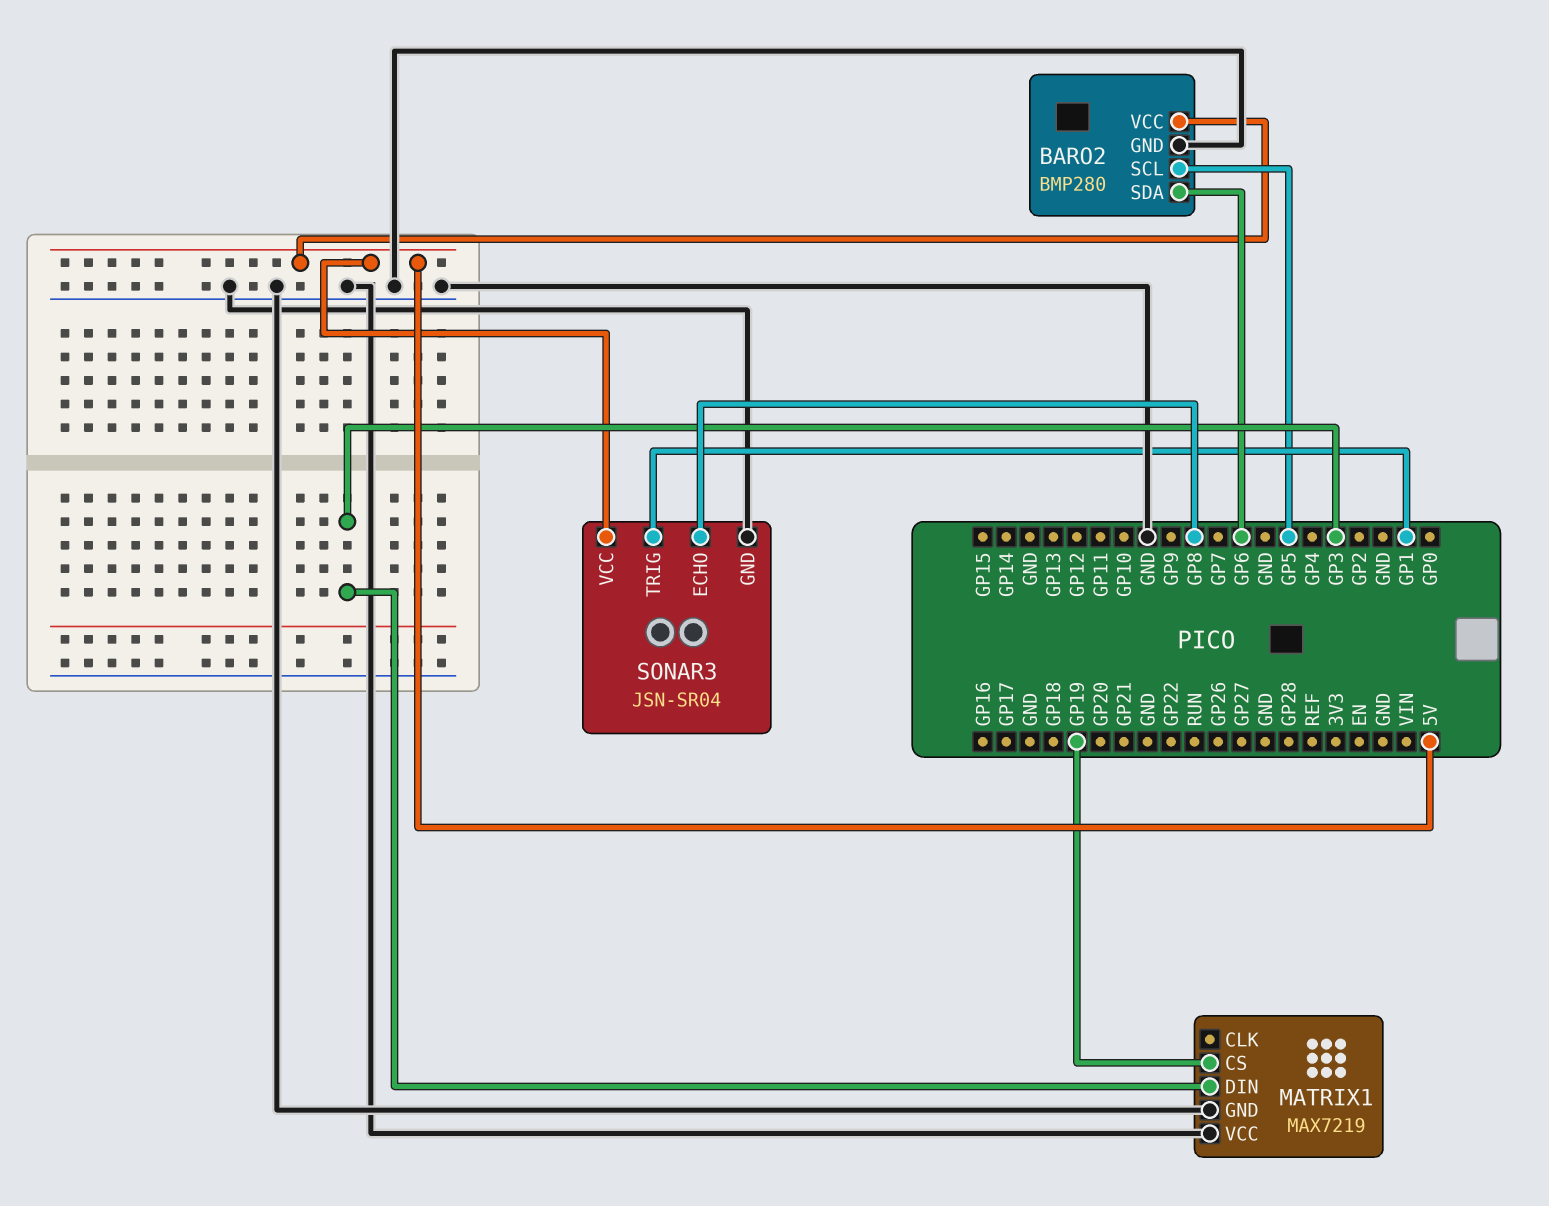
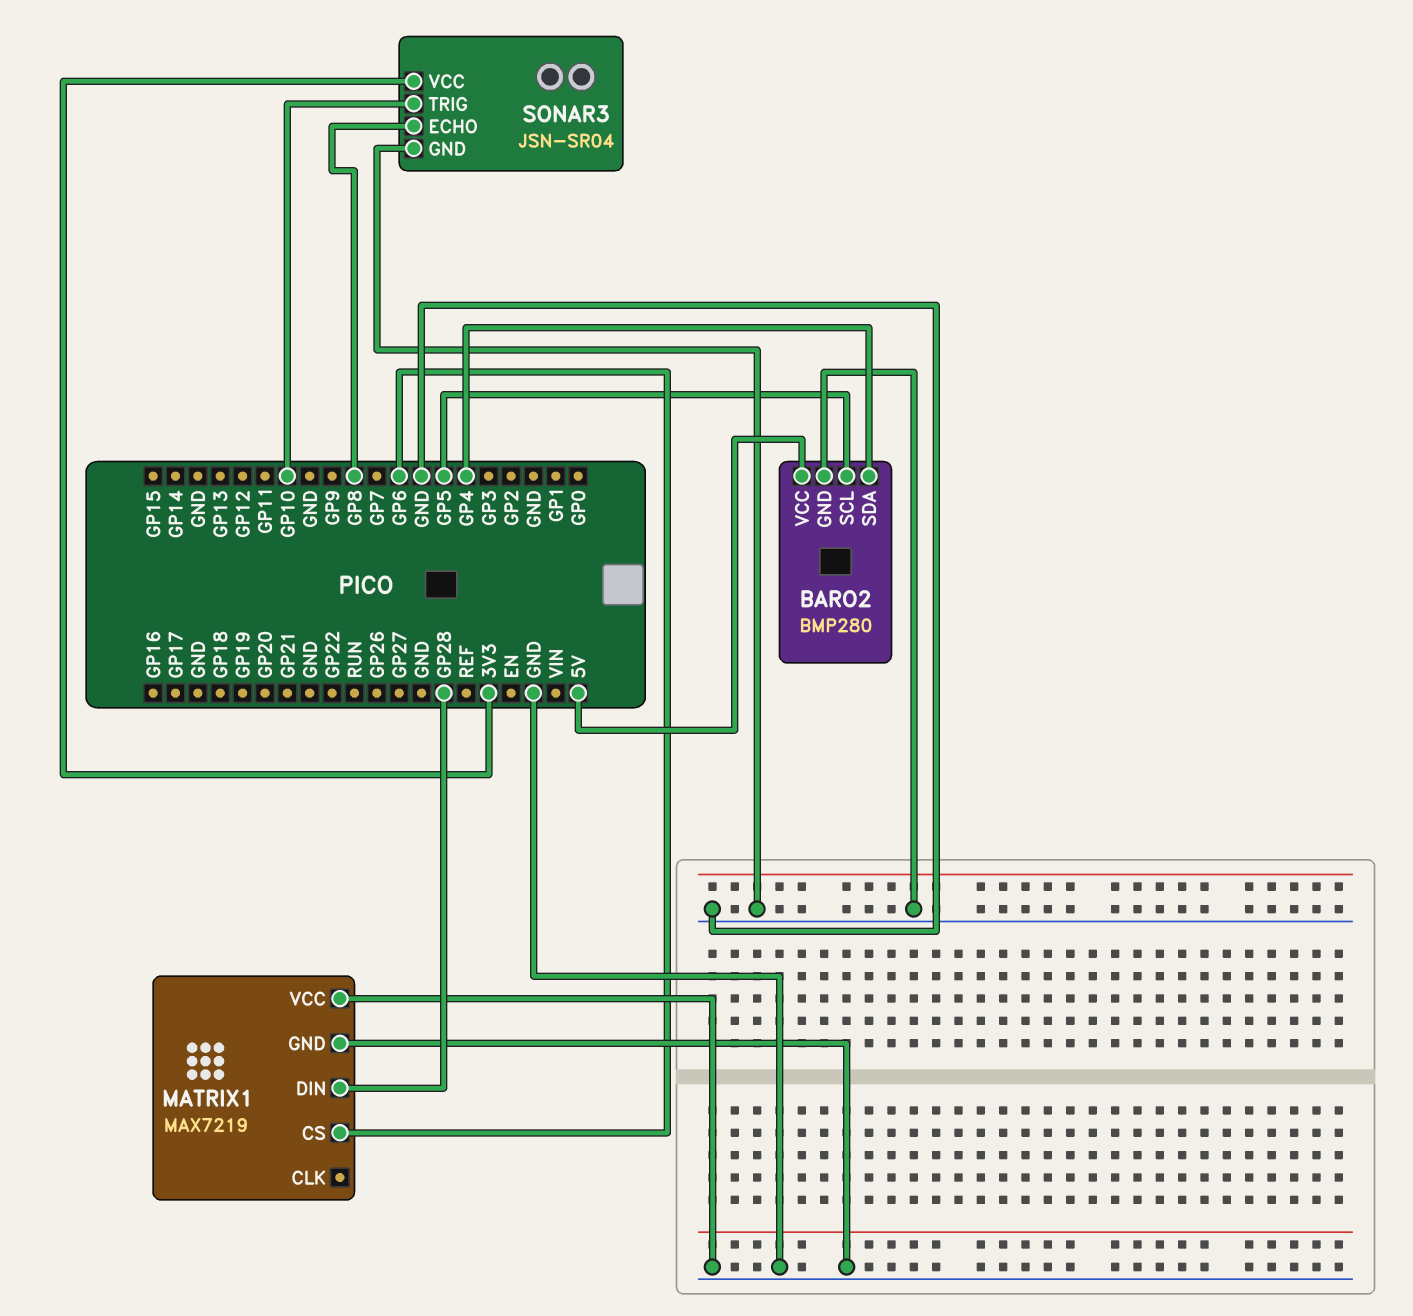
BARO2 pin SDA: GP6 -> GP4
MATRIX1 pin CS: GP19 -> GP6
MATRIX1 pin DIN: GP3 -> GP28
SONAR3 pin TRIG: GP1 -> GP10
SONAR3 pin VCC: 5V -> 3V3

